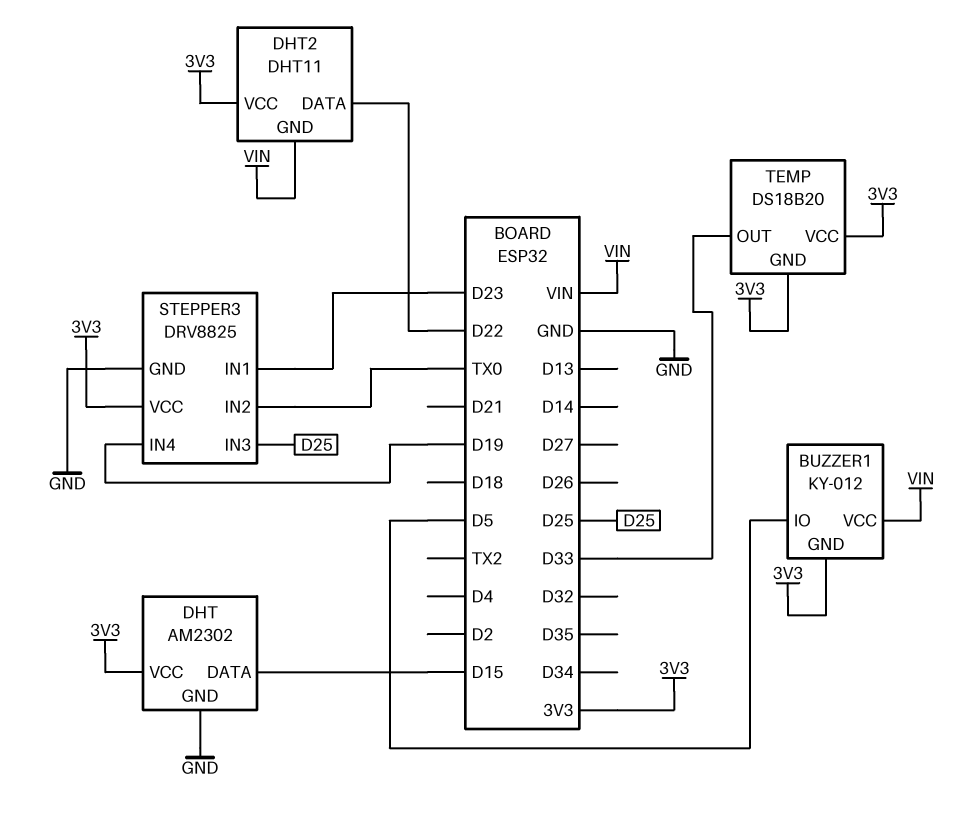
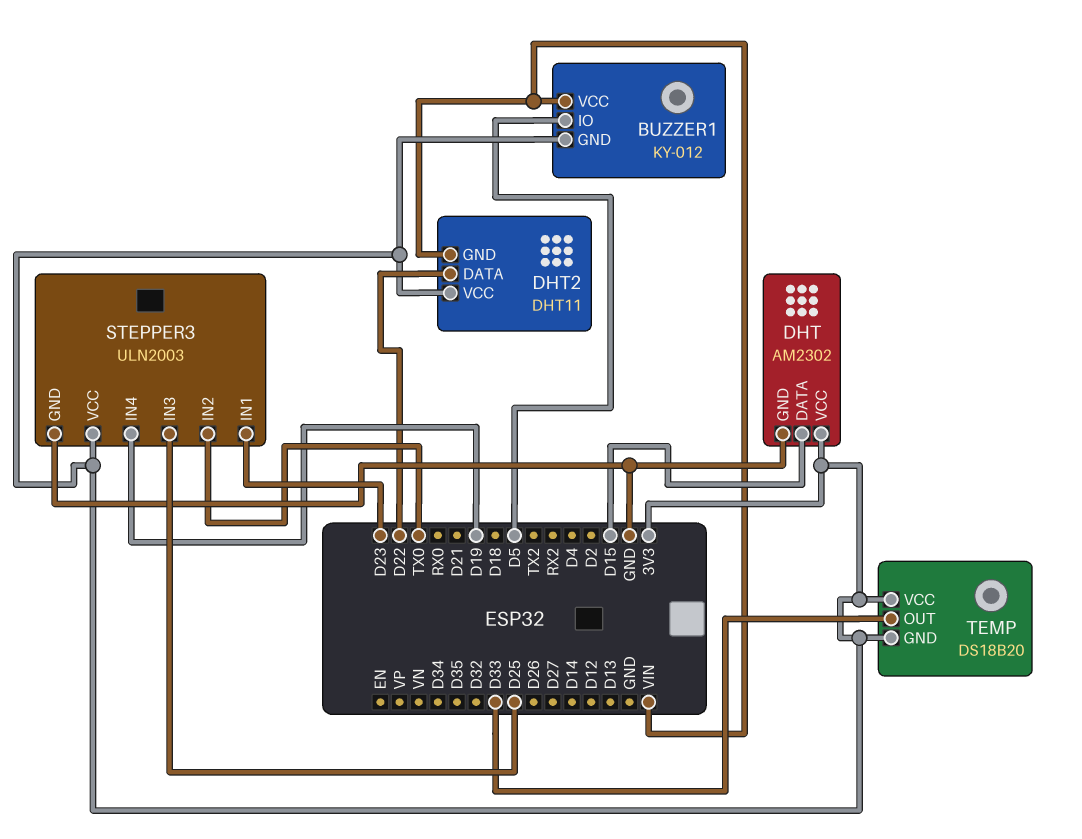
STEPPER3: DRV8825 -> ULN2003

